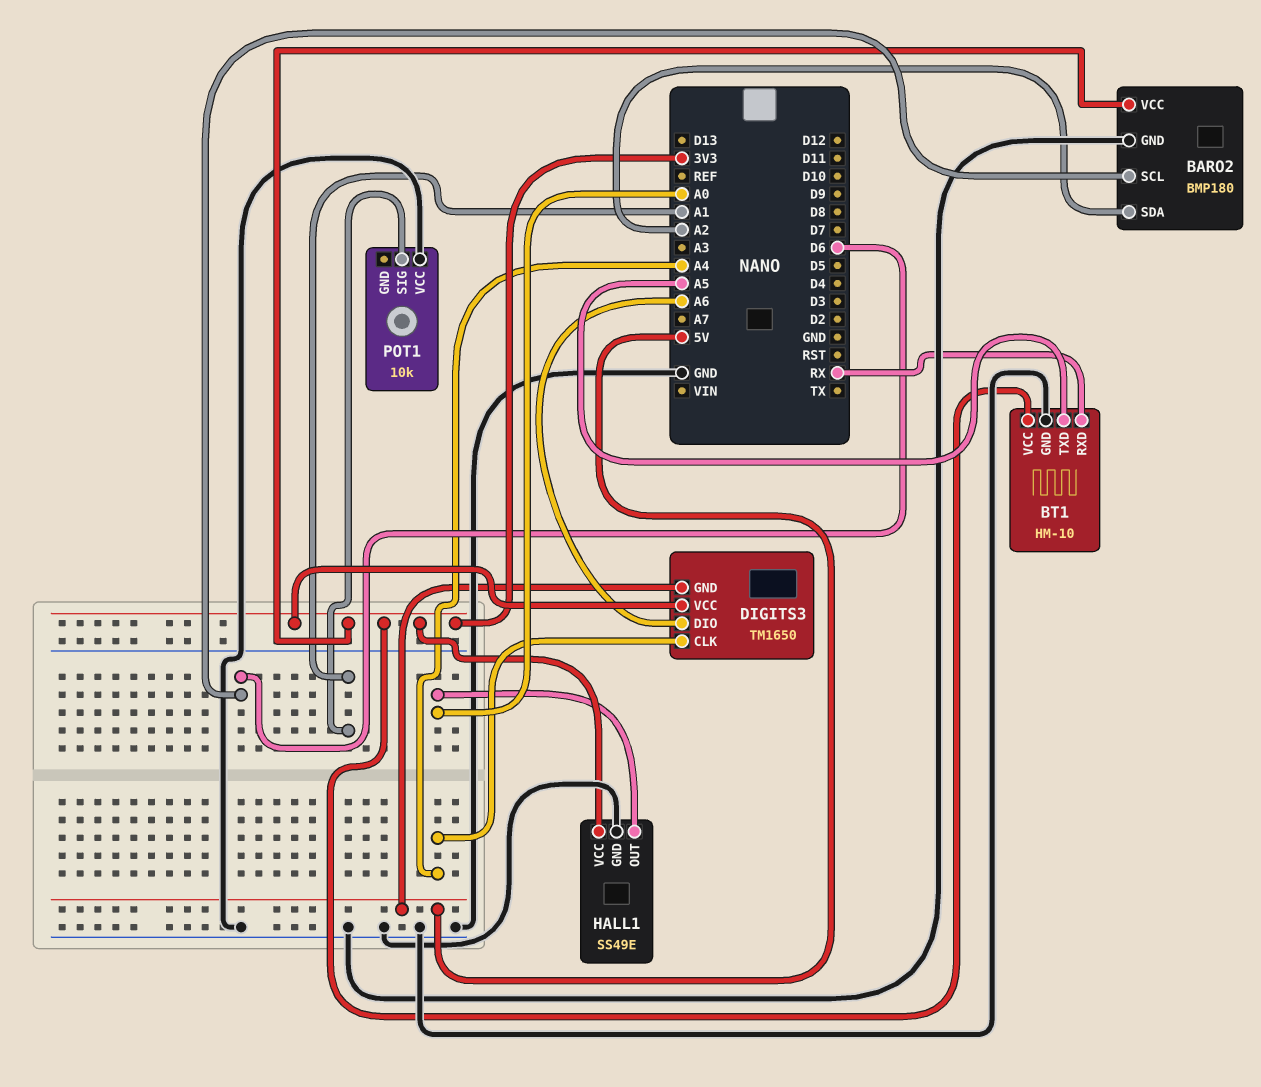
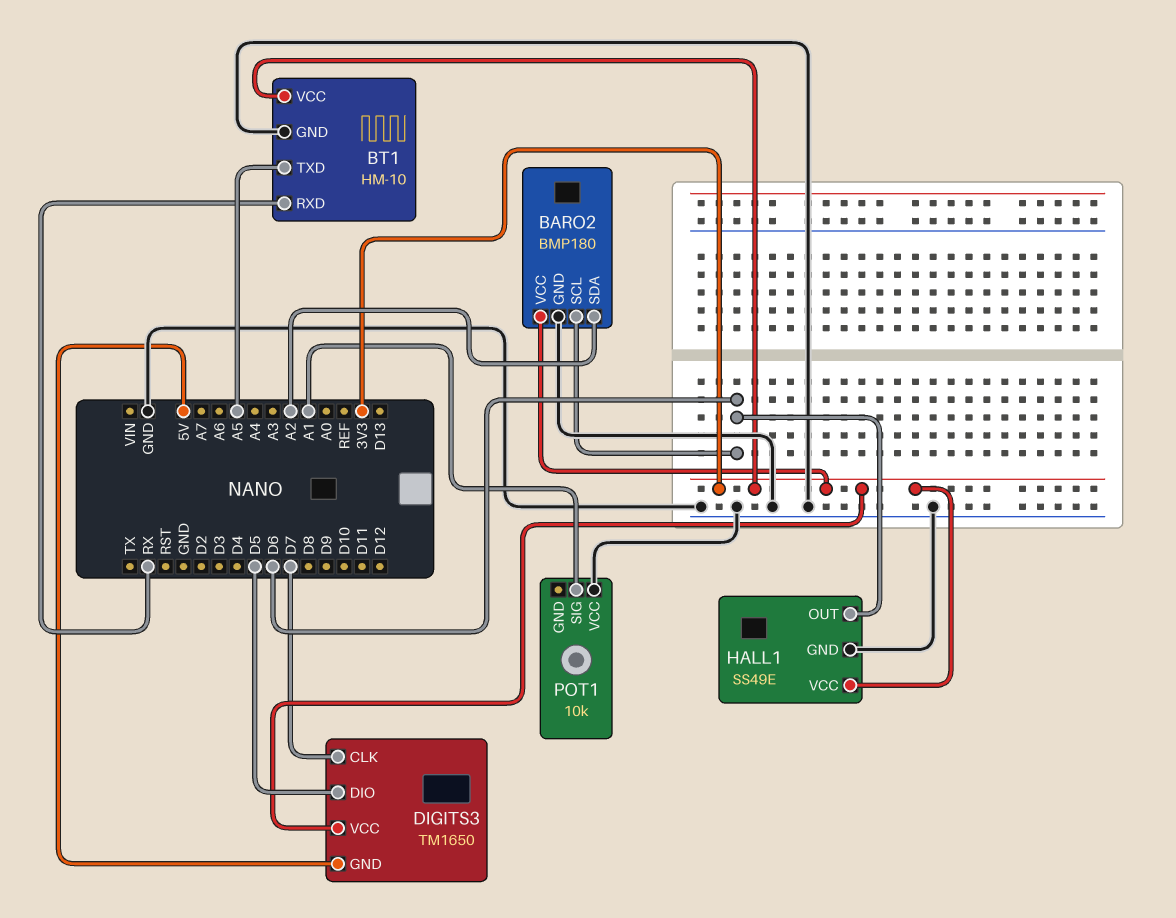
DIGITS3 pin CLK: A4 -> D7
DIGITS3 pin DIO: A6 -> D5
HALL1 pin OUT: A0 -> D6

